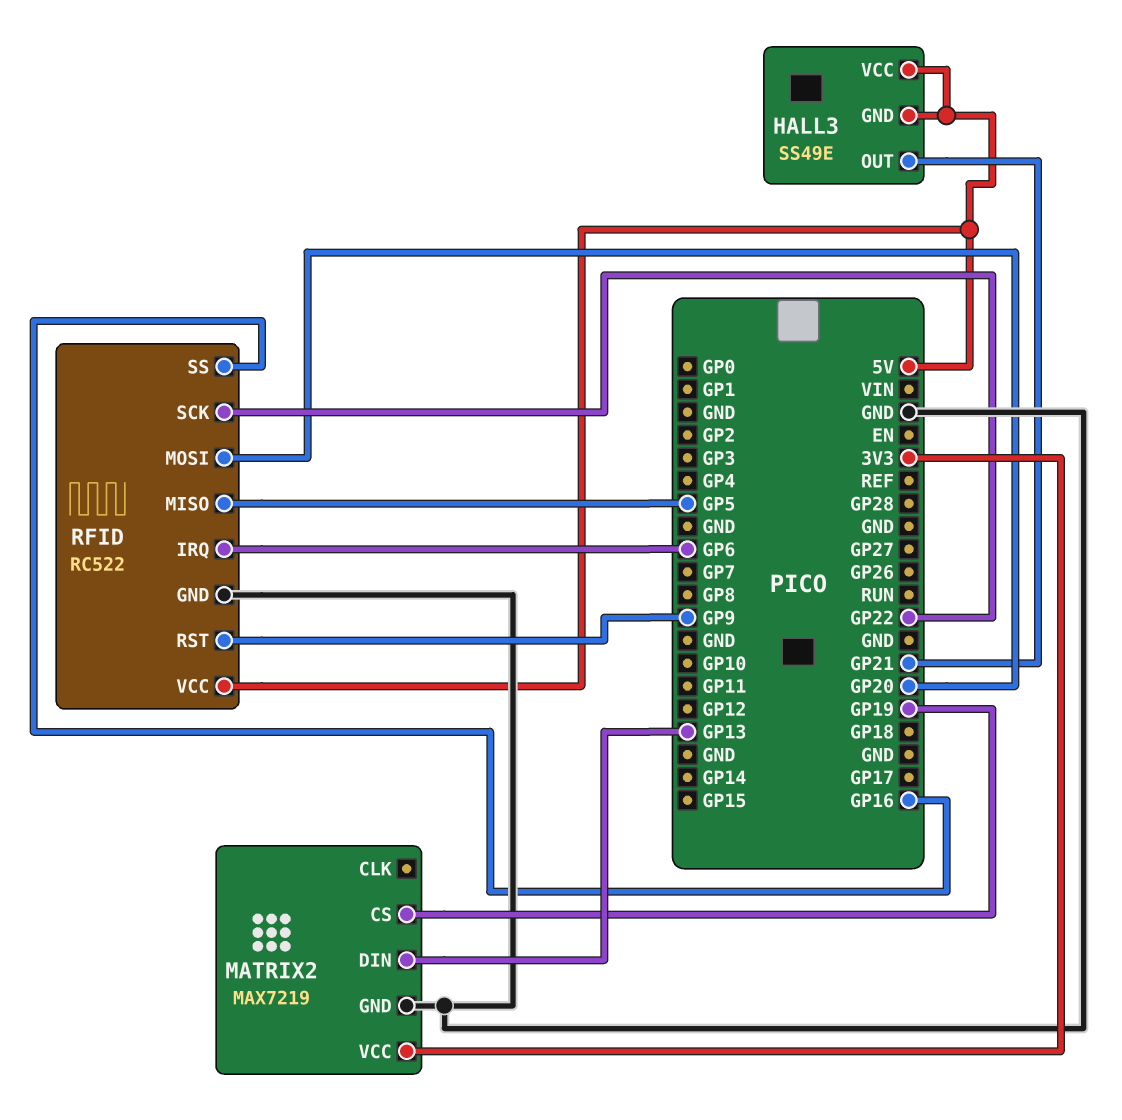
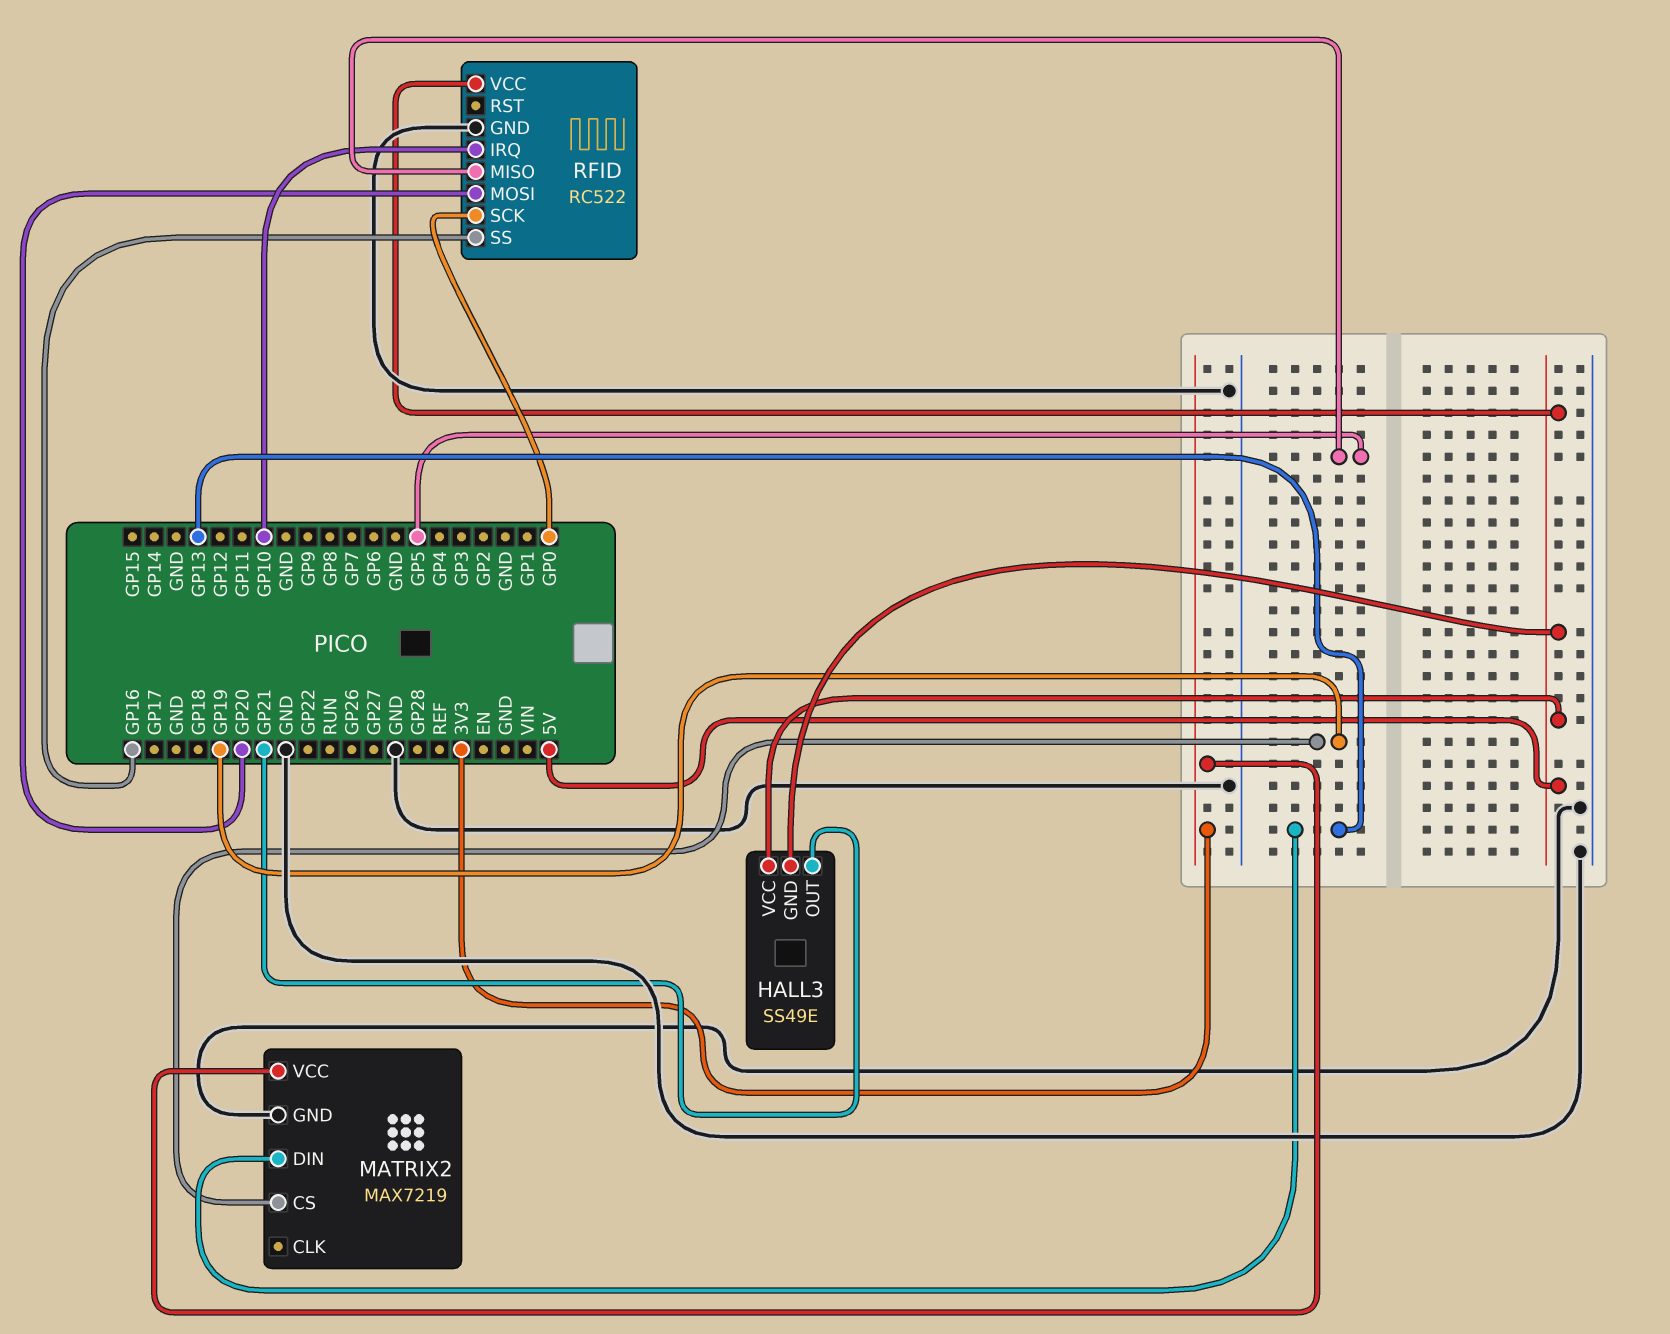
RFID pin IRQ: GP6 -> GP10
RFID pin RST: GP9 -> none
RFID pin SCK: GP22 -> GP0

